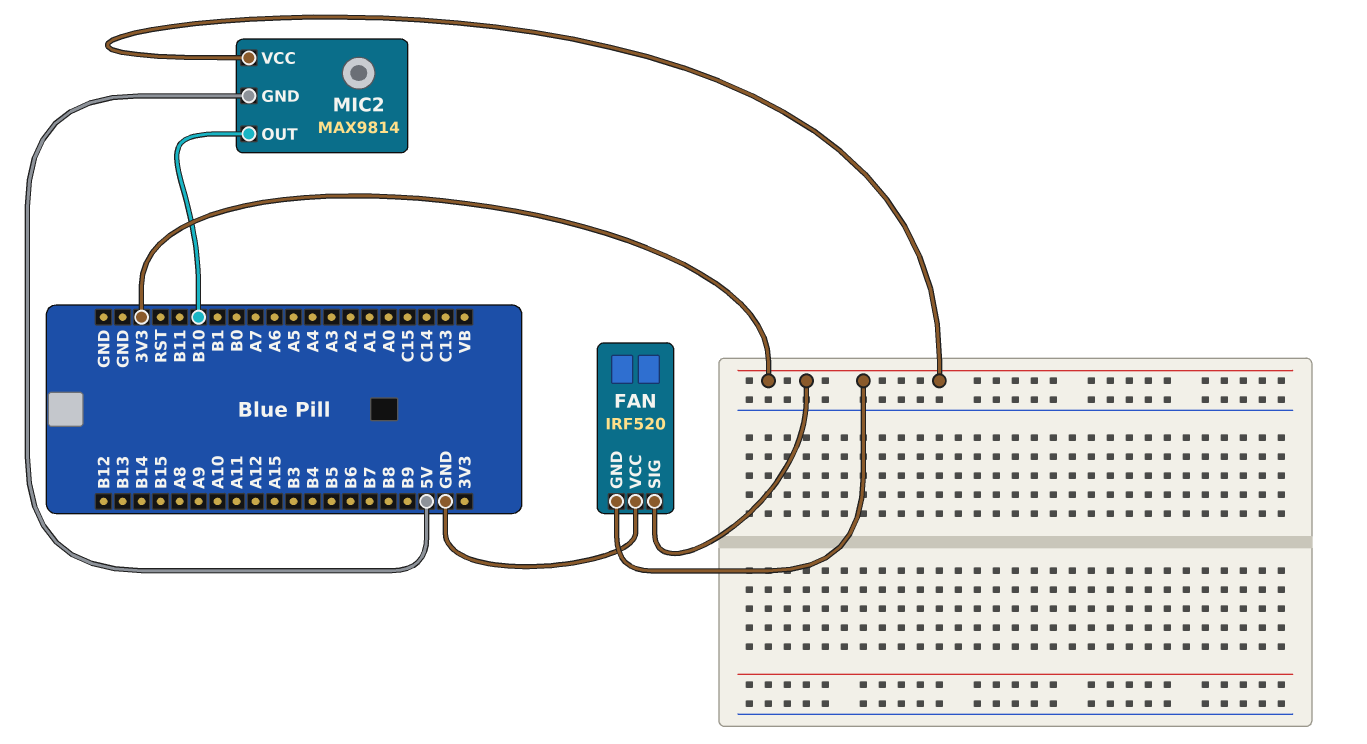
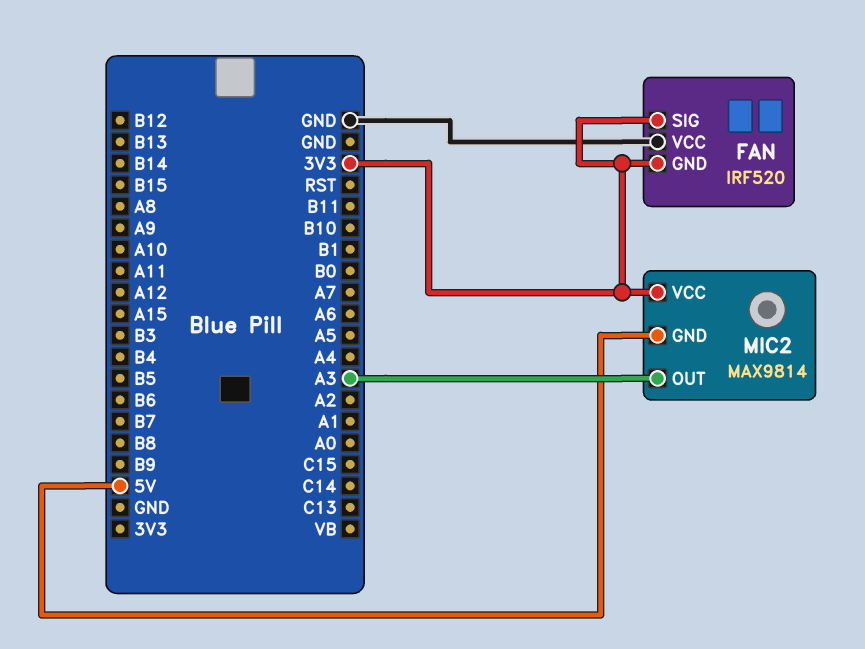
MIC2 pin OUT: B10 -> A3

